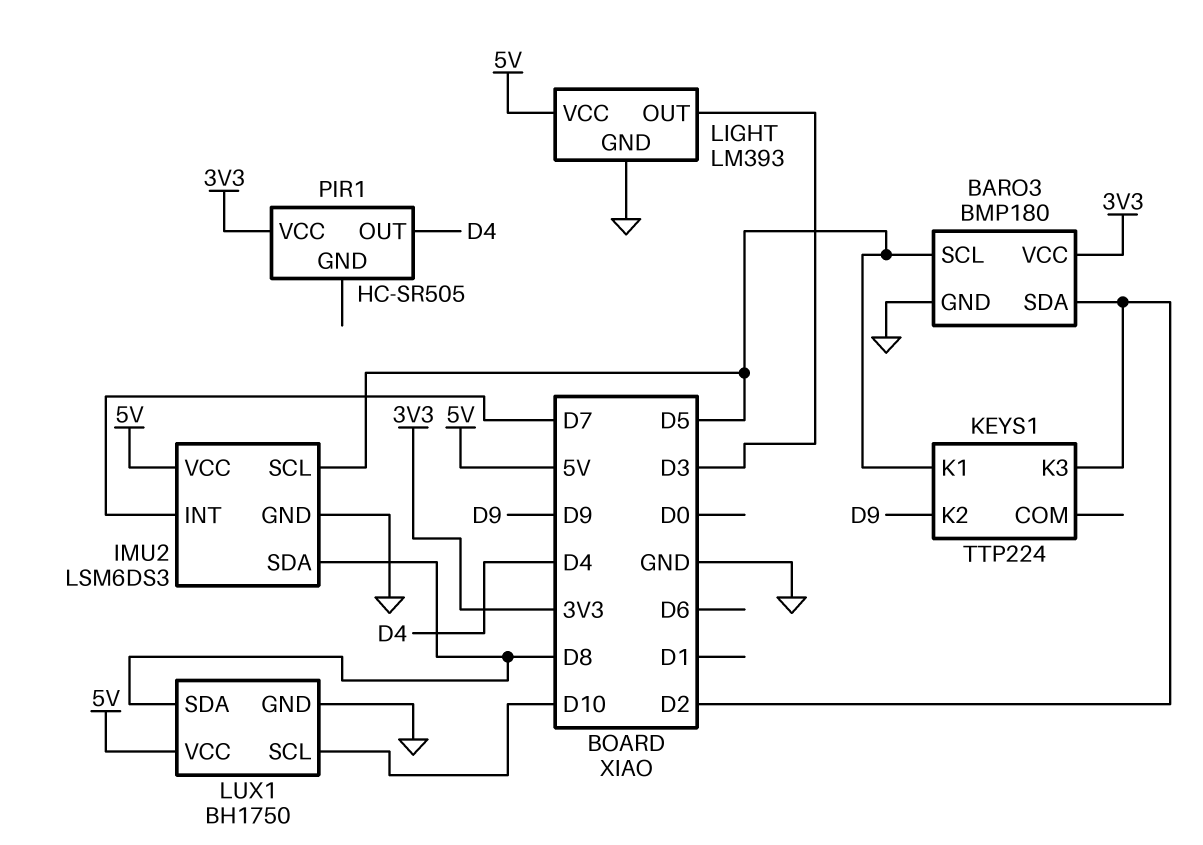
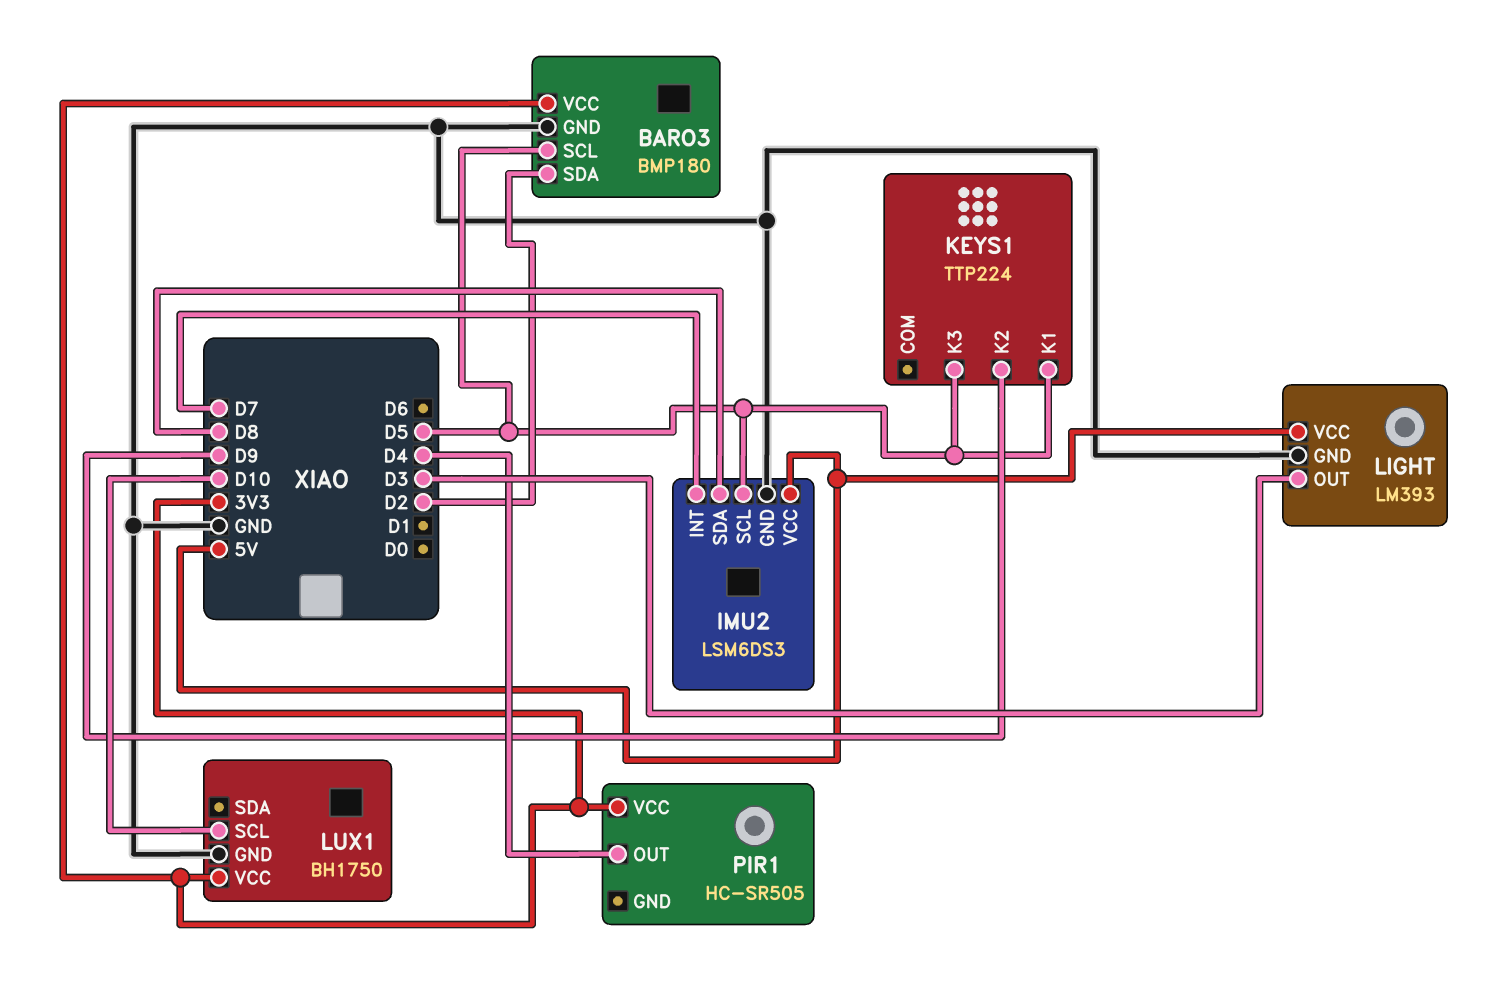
KEYS1 pin K3: D2 -> D5
LUX1 pin SDA: D8 -> none
LUX1 pin VCC: 5V -> 3V3

